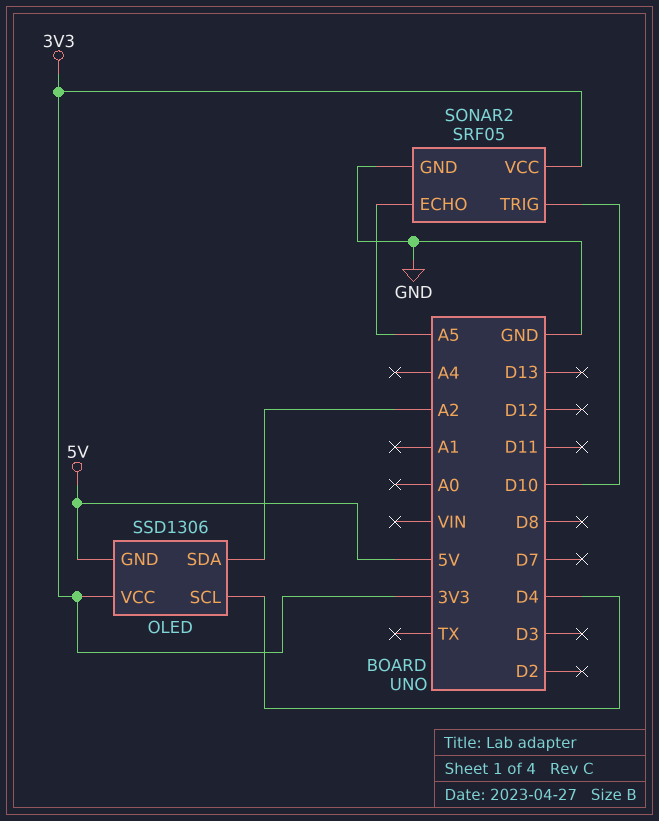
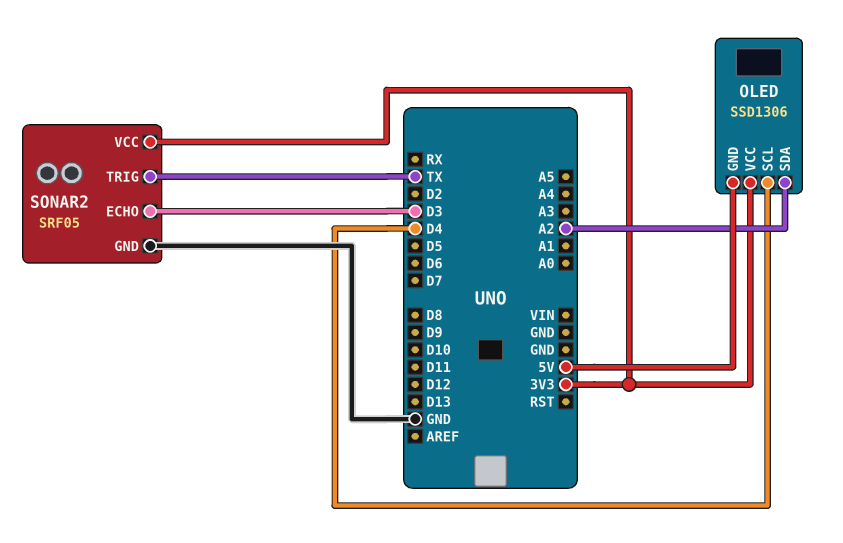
SONAR2 pin ECHO: A5 -> D3
SONAR2 pin TRIG: D10 -> TX

